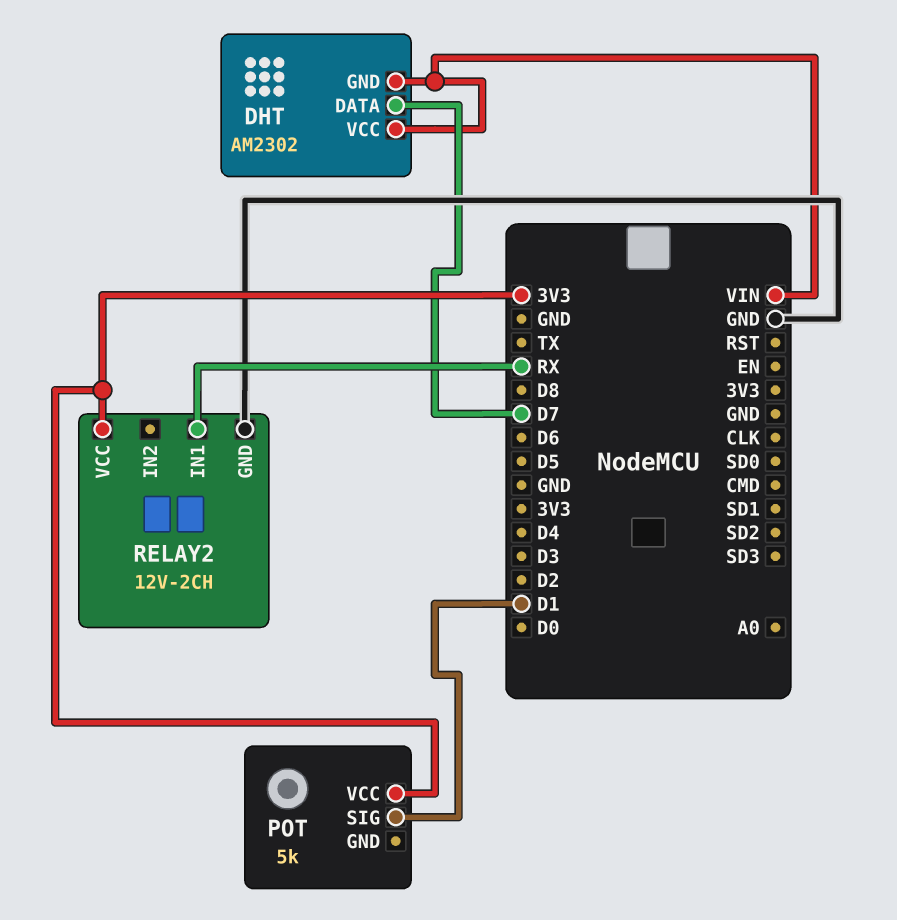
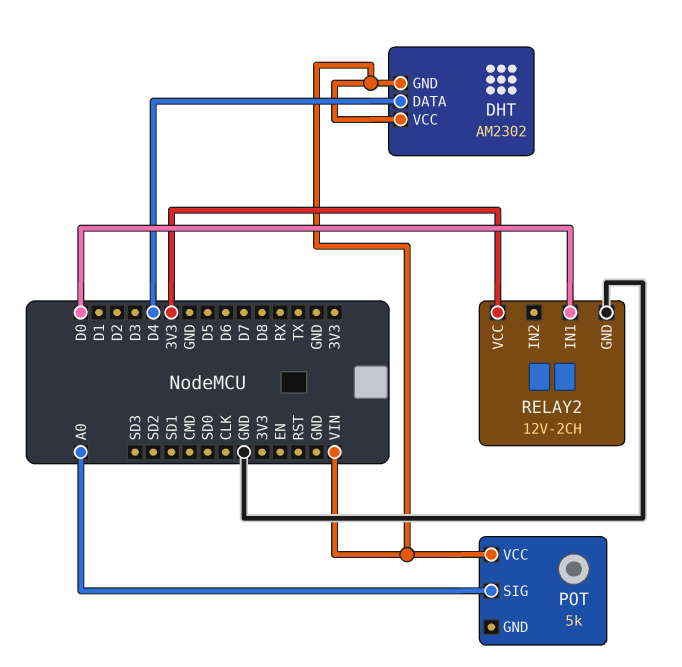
DHT pin DATA: D7 -> D4
POT pin SIG: D1 -> A0
POT pin VCC: 3V3 -> VIN
RELAY2 pin IN1: RX -> D0

